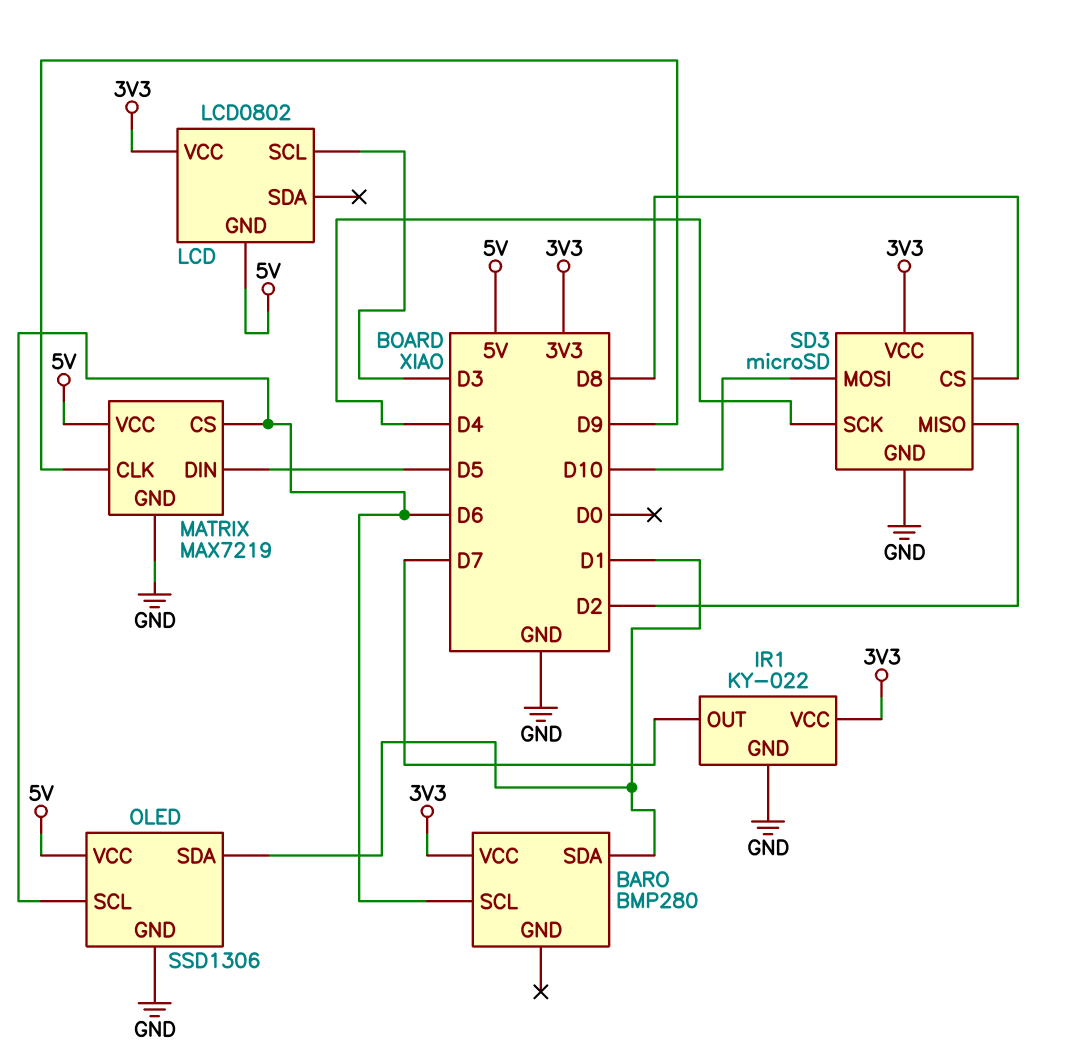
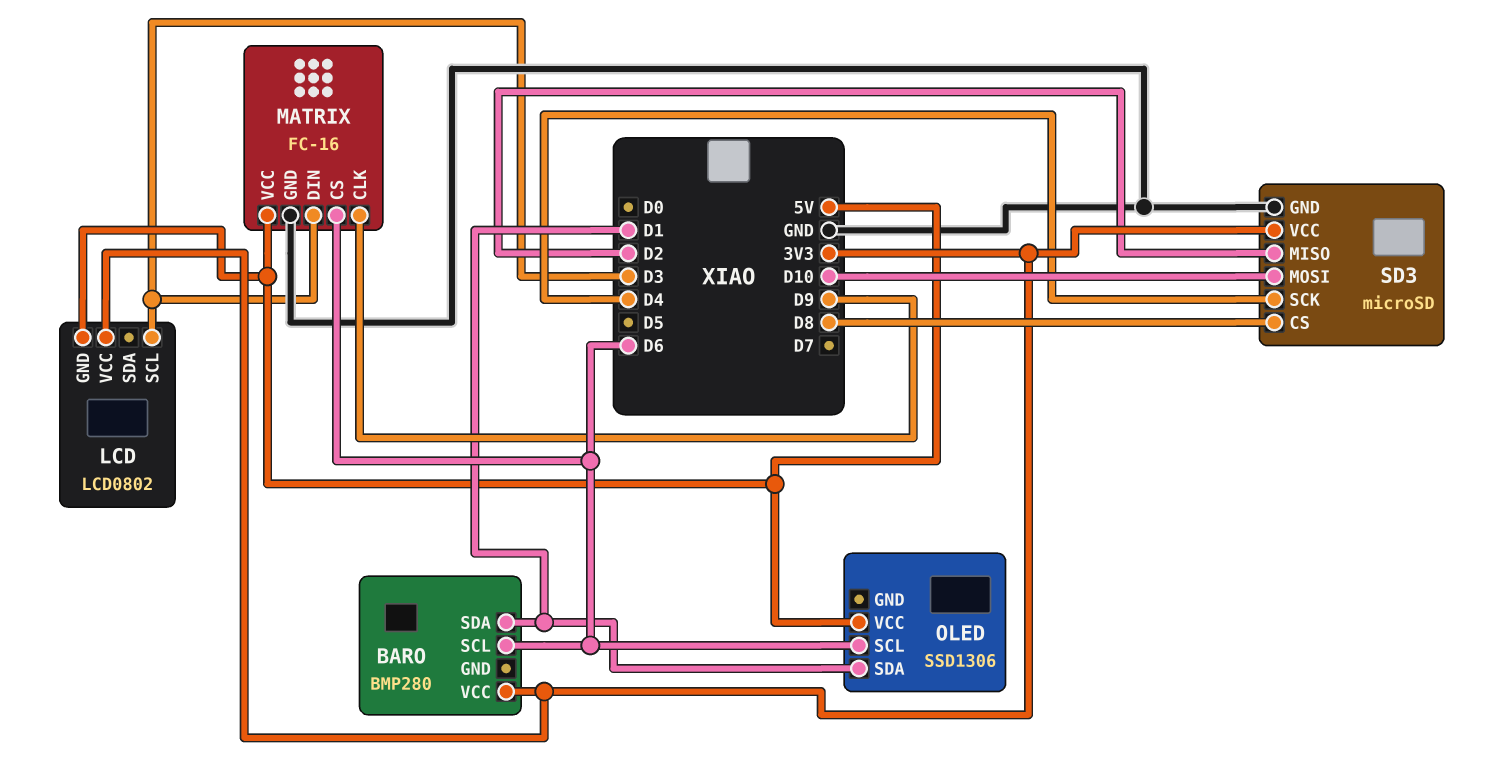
IR1: KY-022 -> none
IR1 pin GND: GND -> none
IR1 pin OUT: D7 -> none
IR1 pin VCC: 3V3 -> none
MATRIX: MAX7219 -> FC-16
MATRIX pin DIN: D5 -> D3
OLED pin GND: GND -> none

